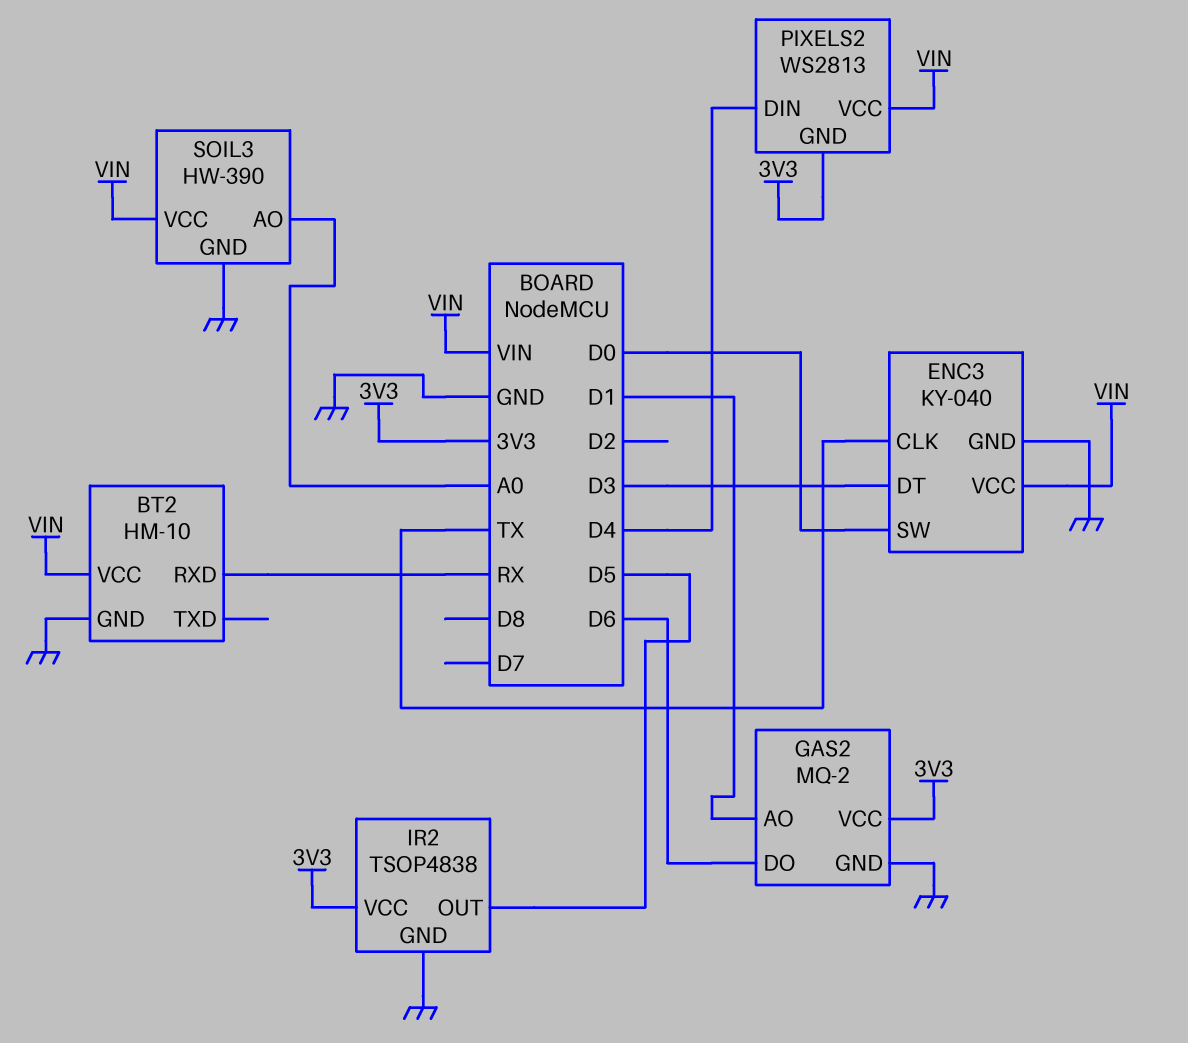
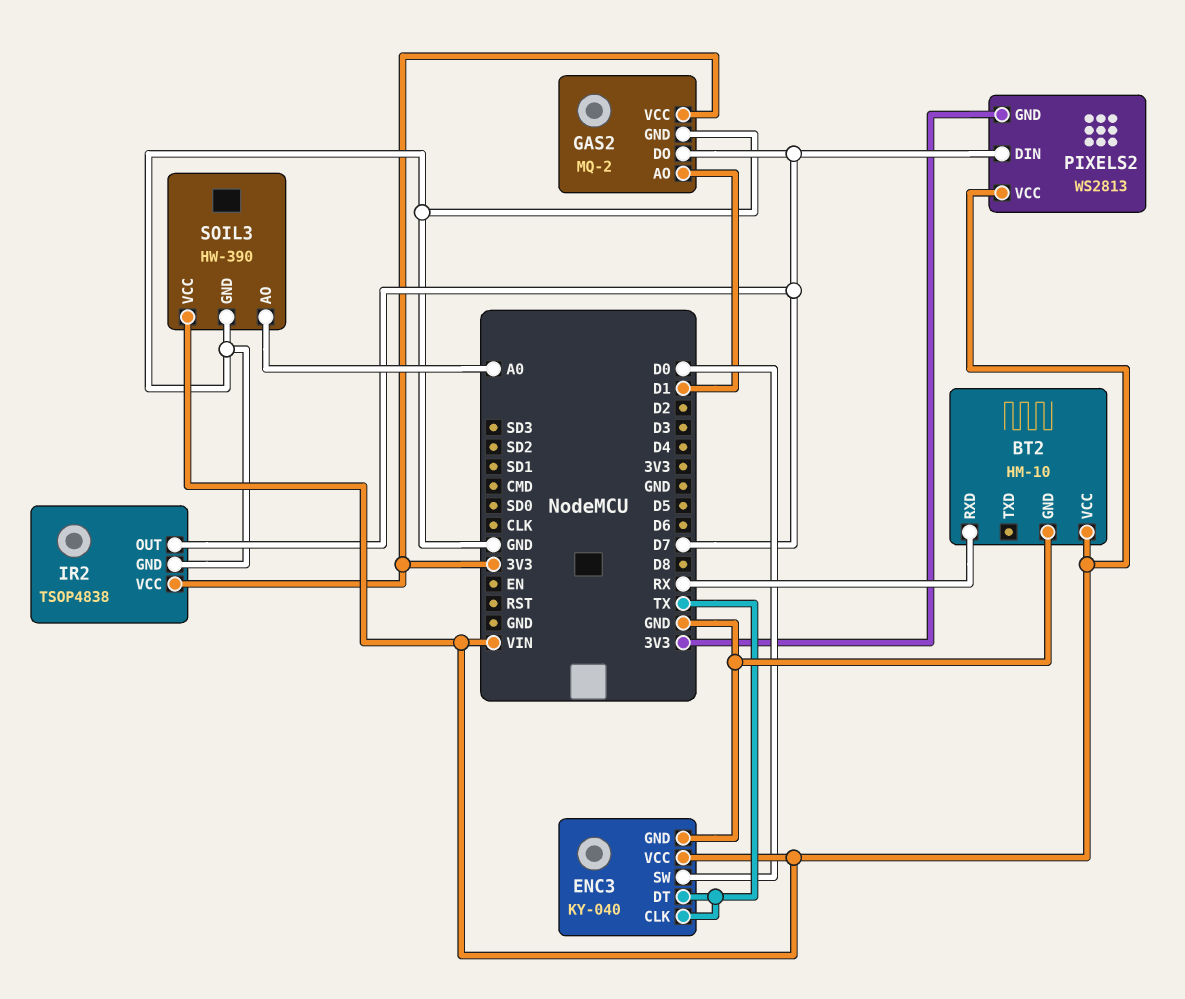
ENC3 pin DT: D3 -> TX
GAS2 pin DO: D6 -> D7
IR2 pin OUT: D5 -> D7
PIXELS2 pin DIN: D4 -> D7

